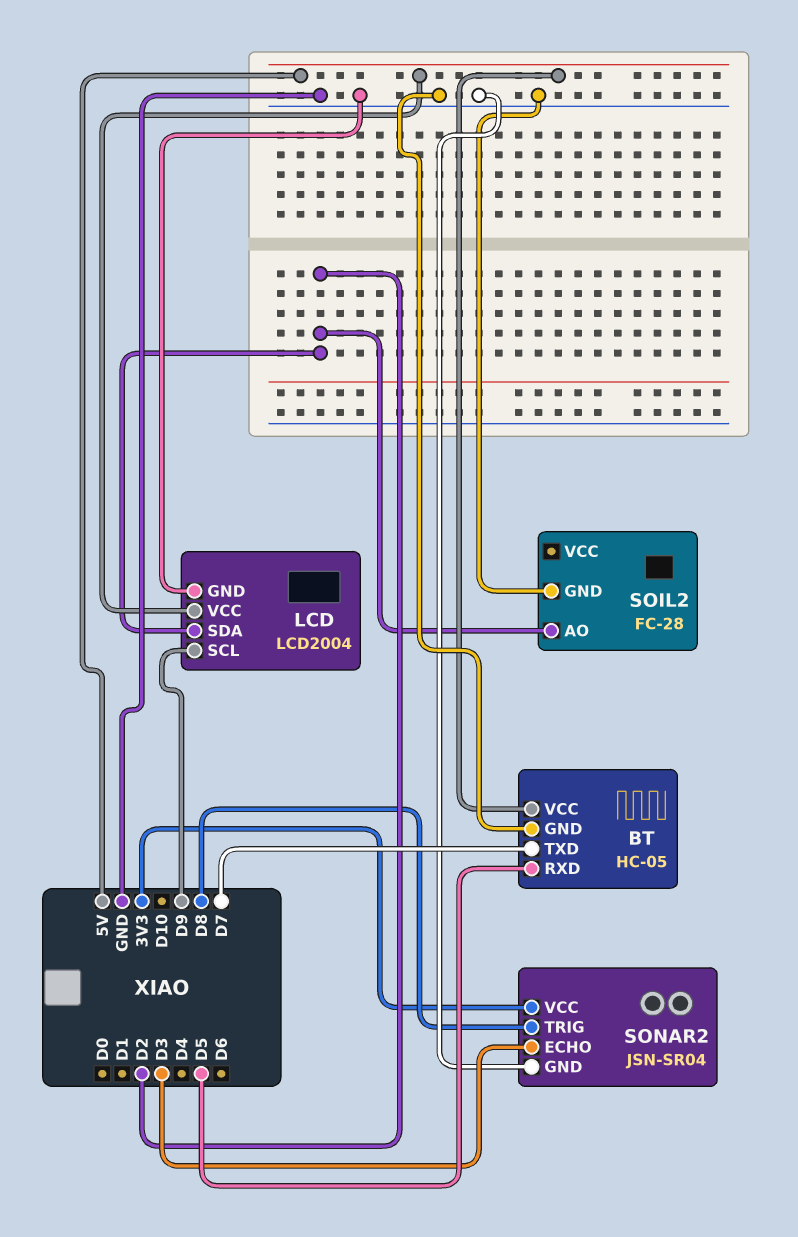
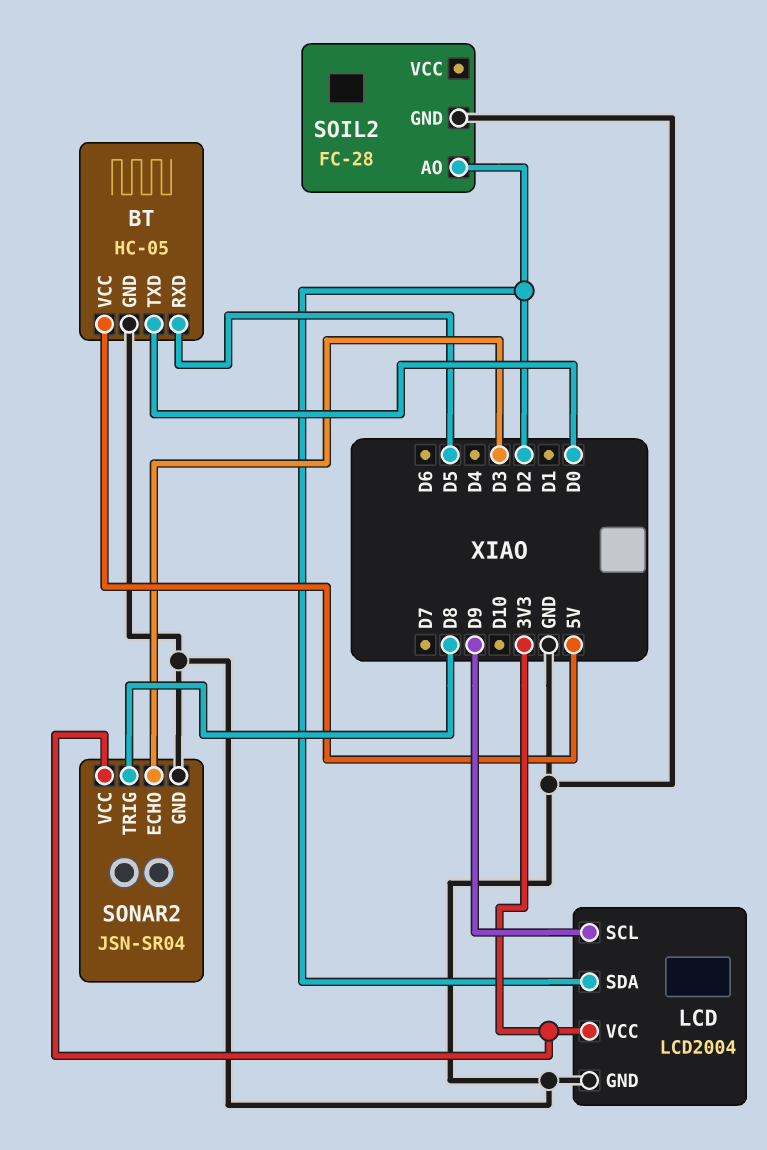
BT pin TXD: D7 -> D0
LCD pin VCC: 5V -> 3V3

